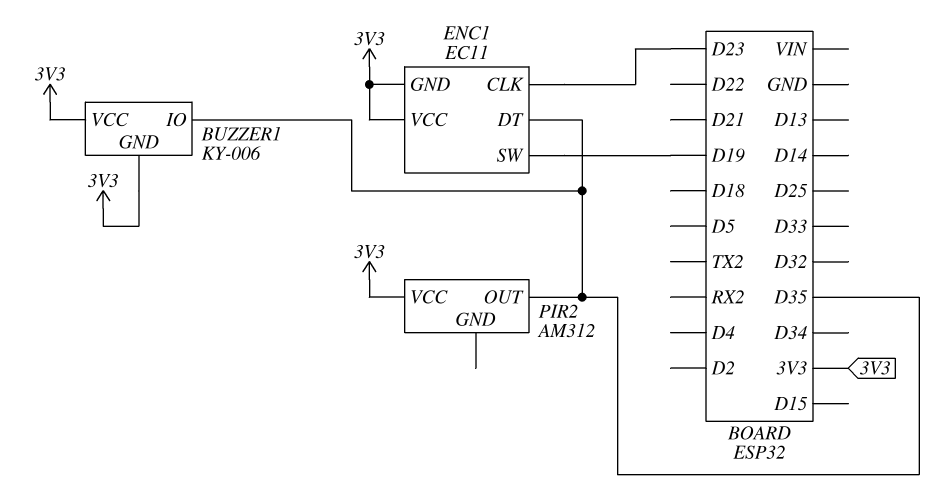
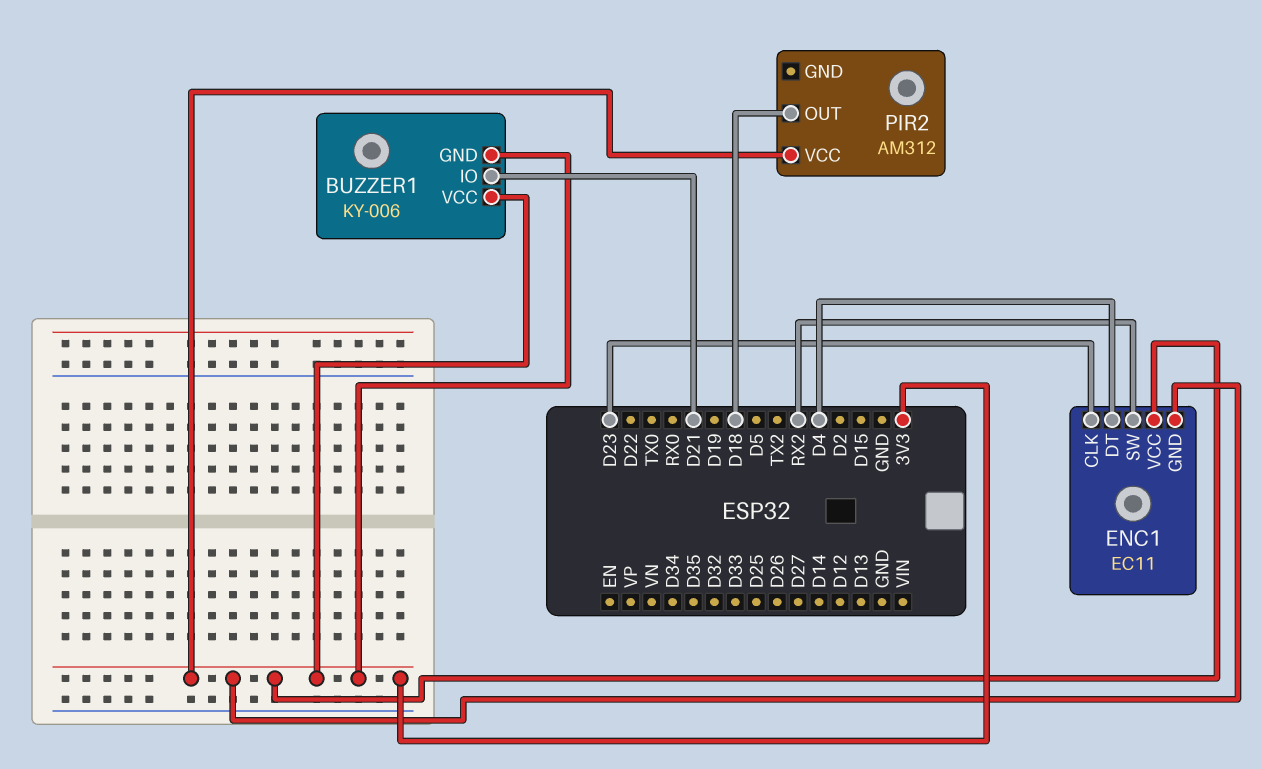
BUZZER1 pin IO: D35 -> D21
ENC1 pin DT: D35 -> D4
ENC1 pin SW: D19 -> RX2
PIR2 pin OUT: D35 -> D18

